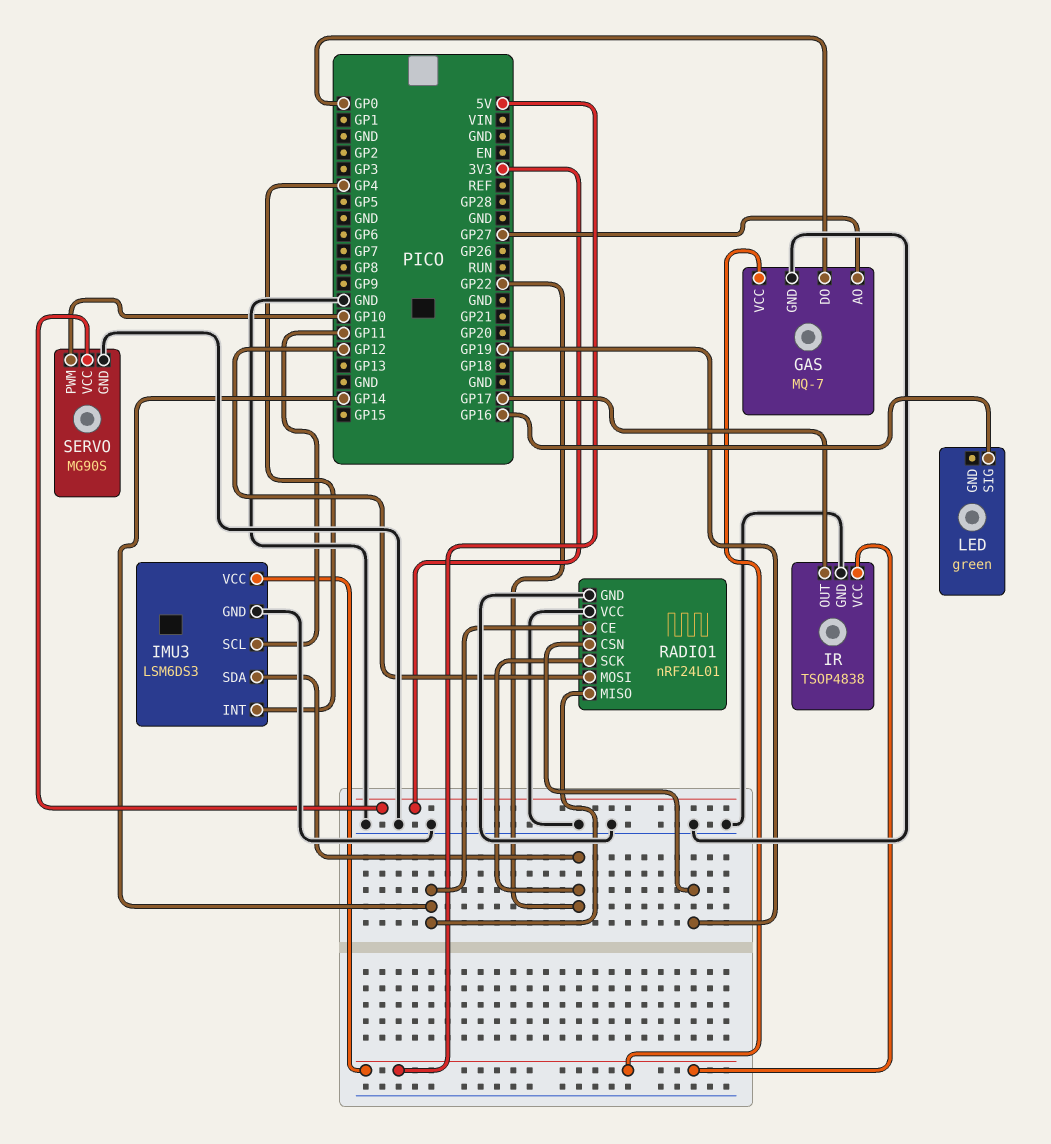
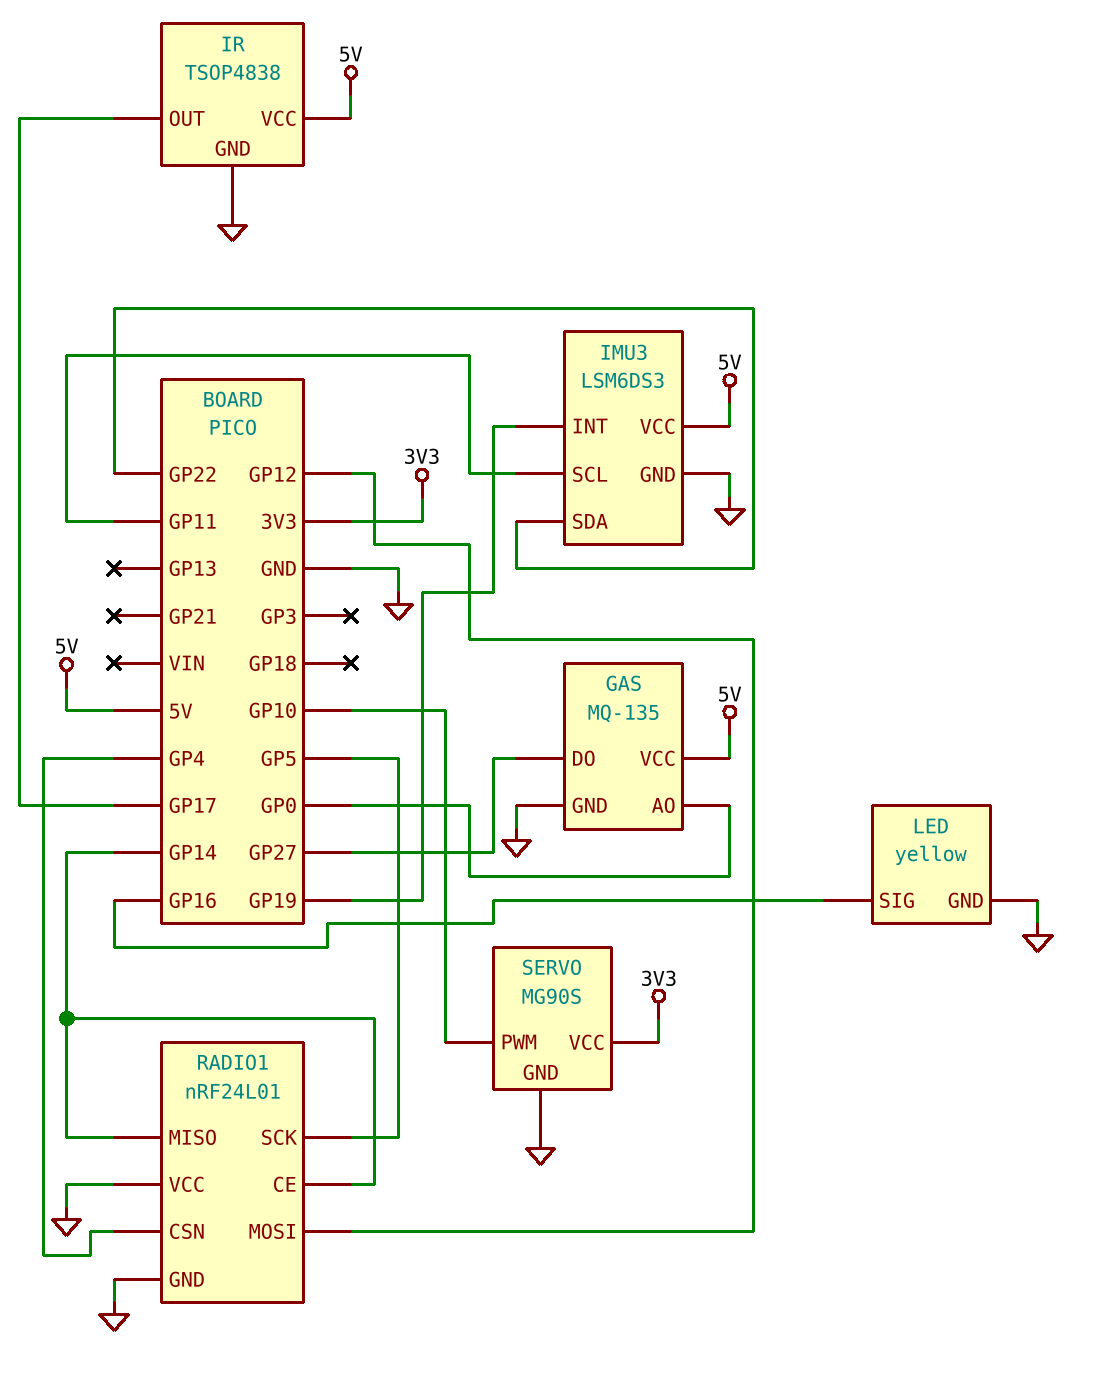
GAS: MQ-7 -> MQ-135
GAS pin AO: GP27 -> GP0
GAS pin DO: GP0 -> GP27
IMU3 pin INT: GP4 -> GP19
LED: green -> yellow
LED pin GND: none -> GND
RADIO1 pin CSN: GP19 -> GP4
RADIO1 pin SCK: GP22 -> GP5

